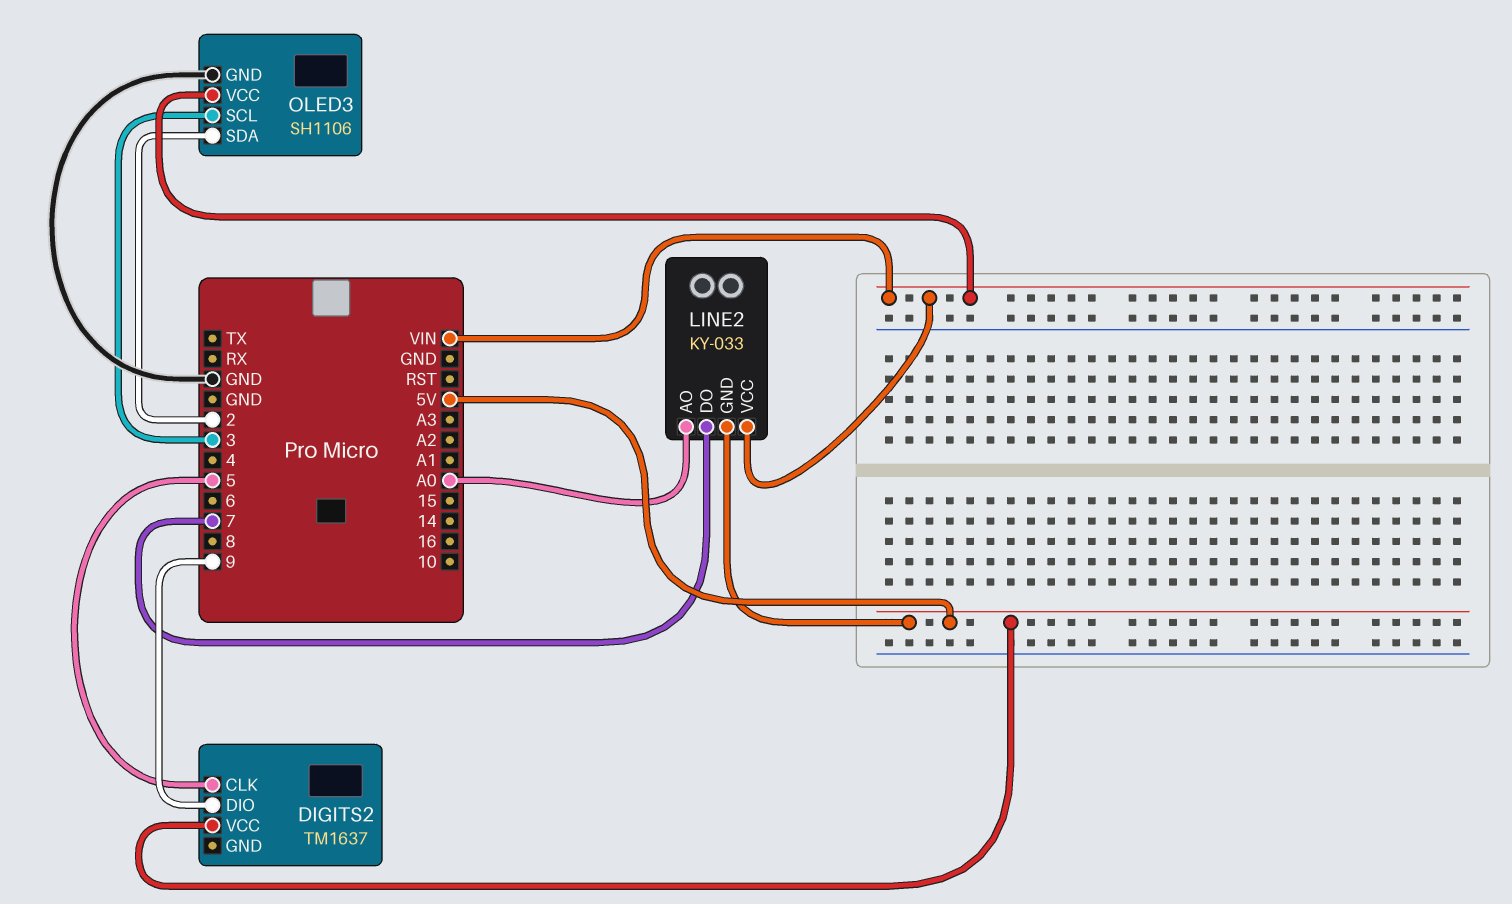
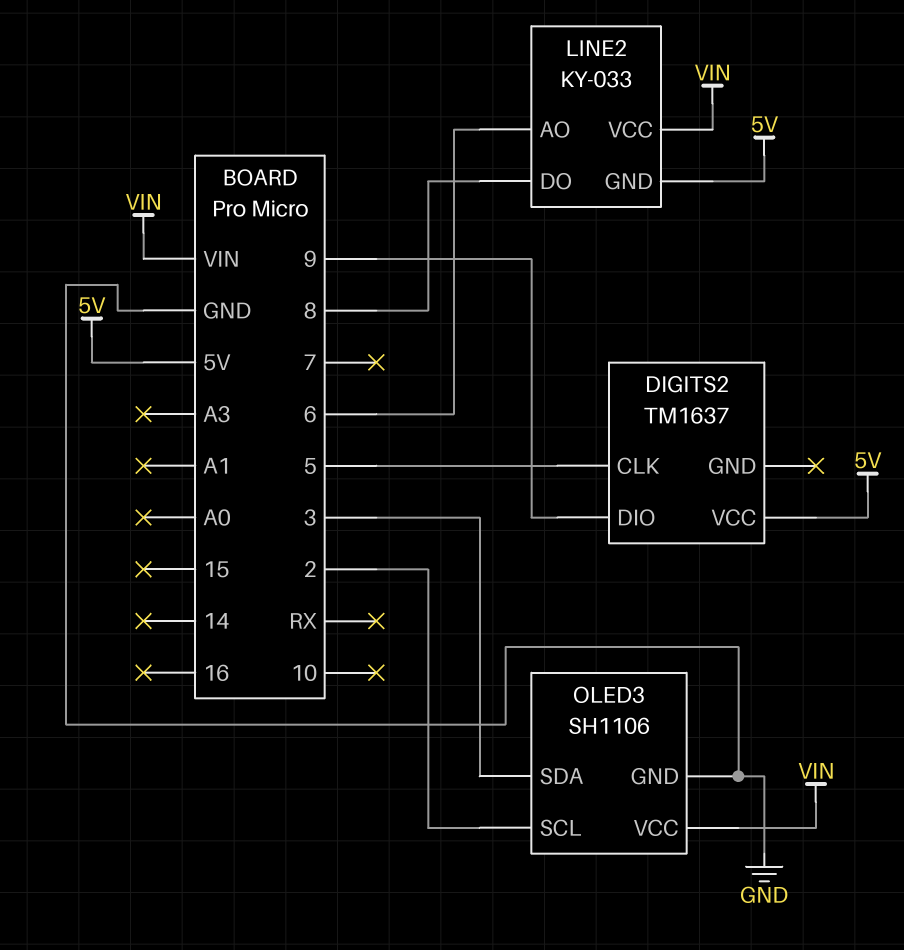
LINE2 pin AO: A0 -> 6
LINE2 pin DO: 7 -> 8
OLED3 pin SCL: 3 -> 2
OLED3 pin SDA: 2 -> 3

